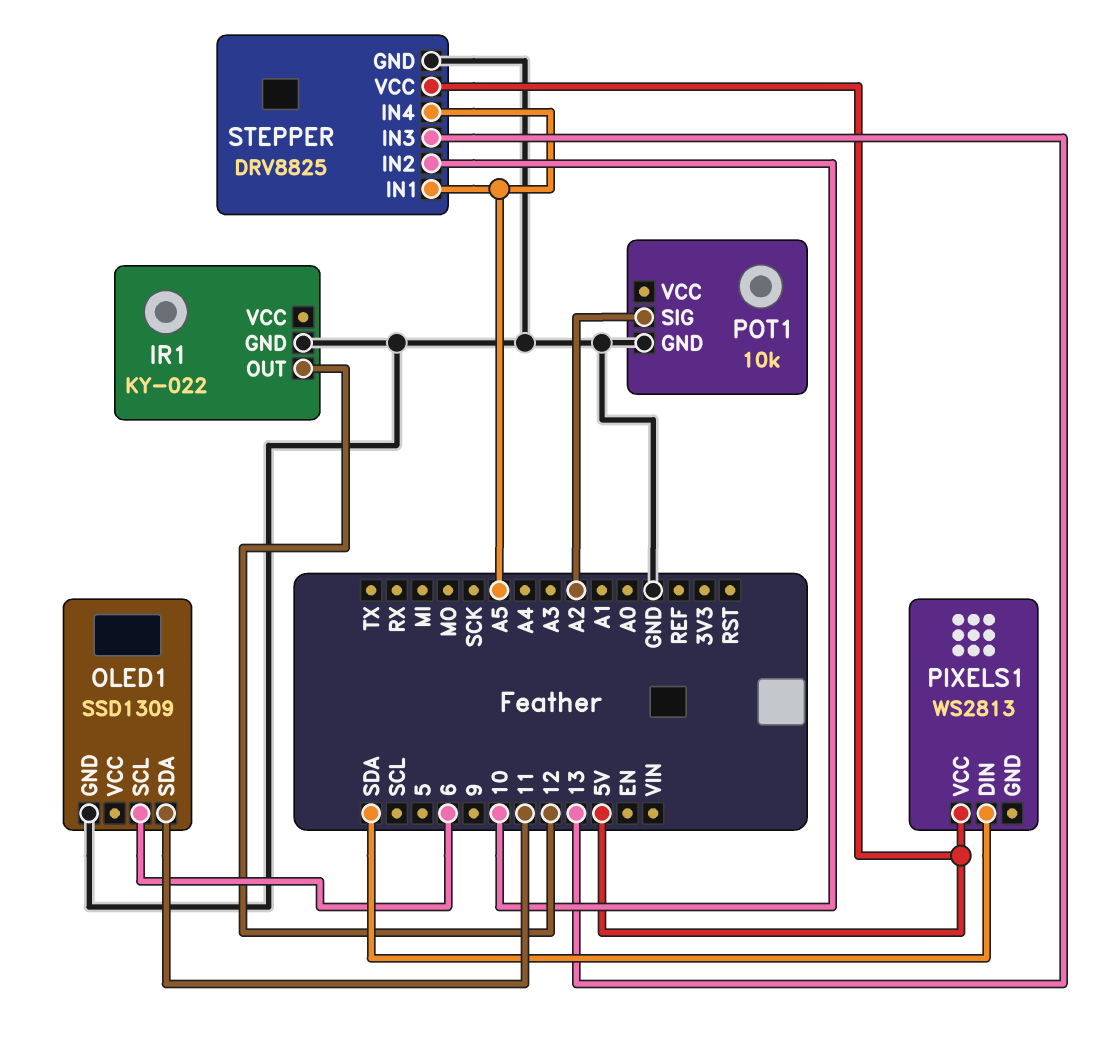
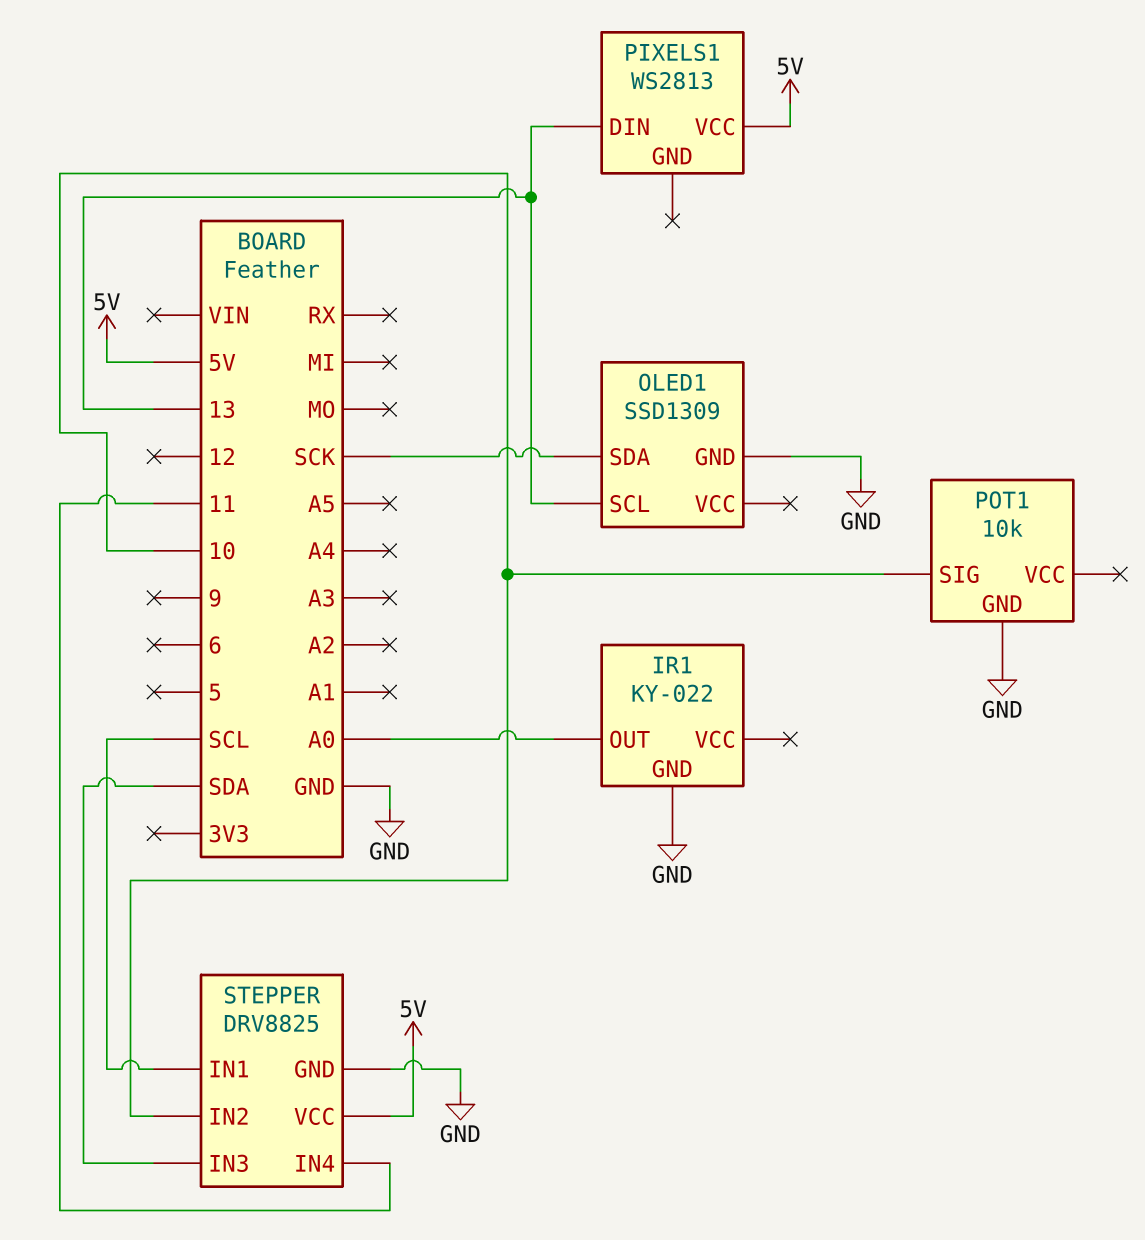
IR1 pin OUT: 12 -> A0
OLED1 pin SCL: 6 -> 13
OLED1 pin SDA: 11 -> SCK
PIXELS1 pin DIN: SDA -> 13
POT1 pin SIG: A2 -> 10
STEPPER pin IN1: A5 -> SCL
STEPPER pin IN3: 13 -> SDA
STEPPER pin IN4: A5 -> 11

